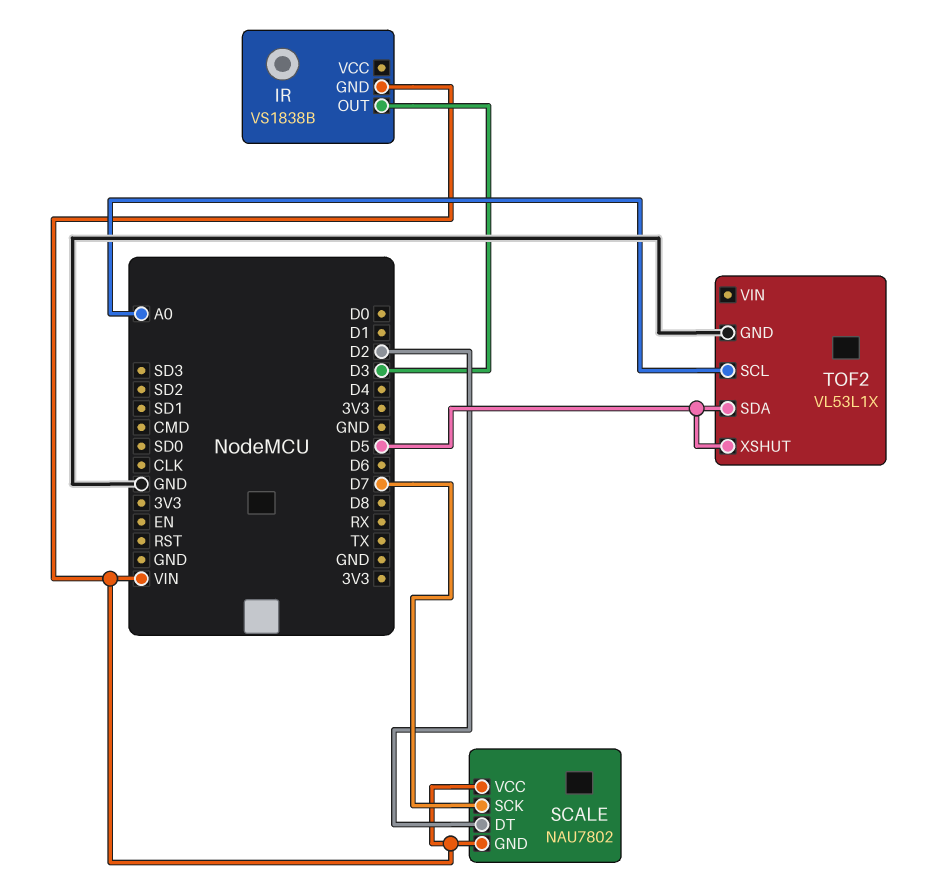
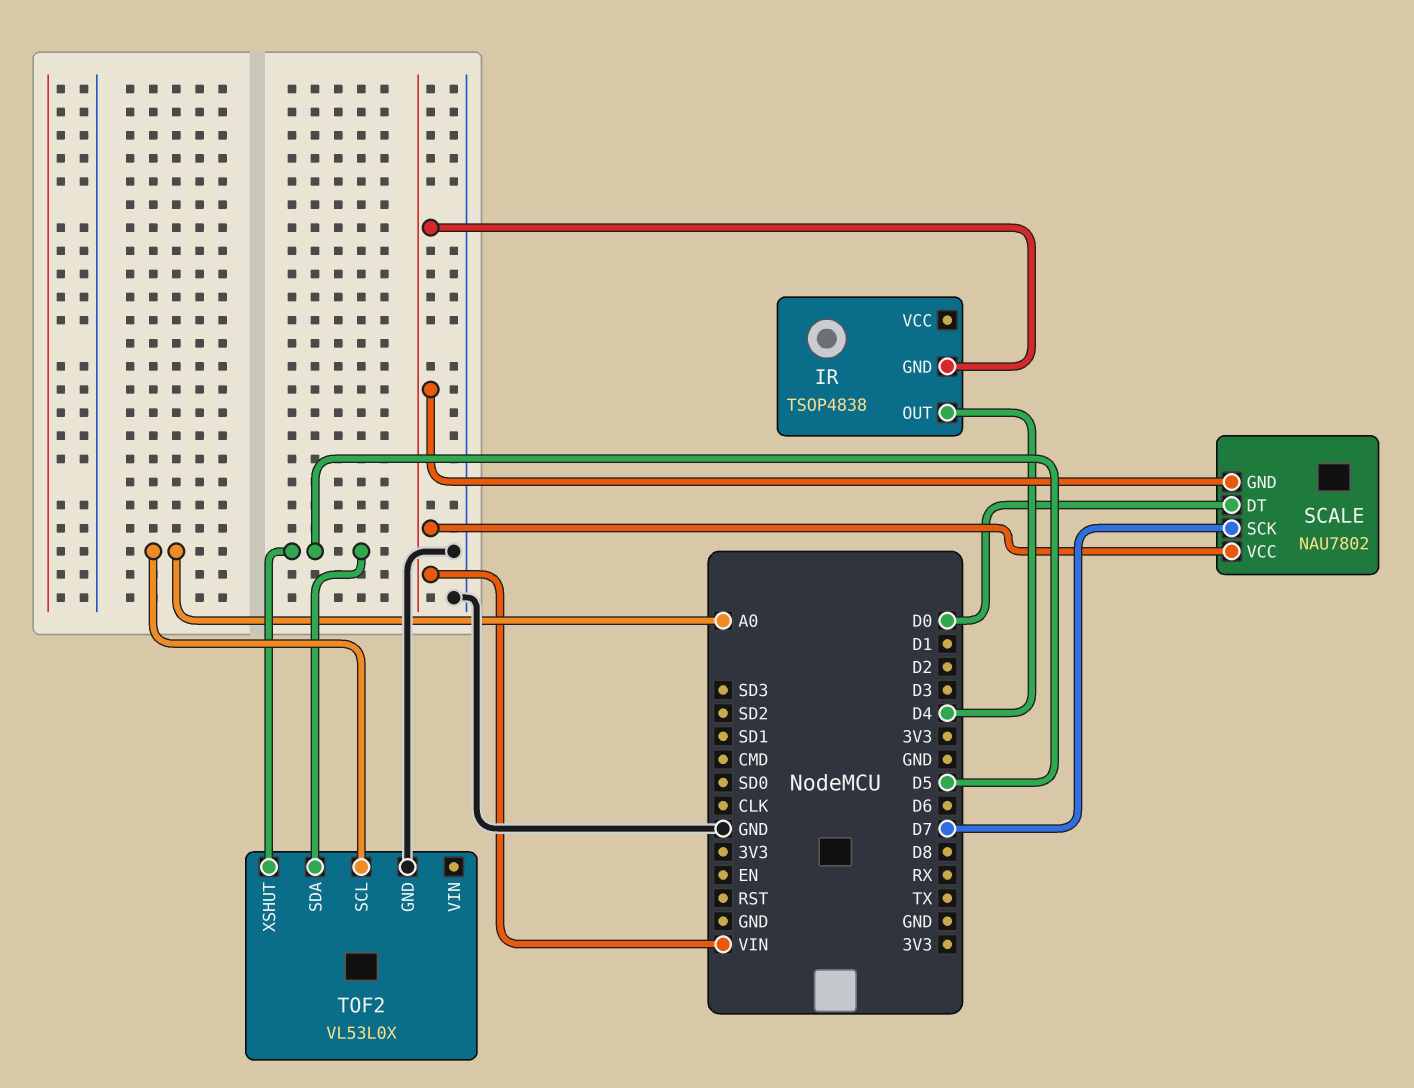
IR: VS1838B -> TSOP4838
IR pin OUT: D3 -> D4
SCALE pin DT: D2 -> D0
TOF2: VL53L1X -> VL53L0X

